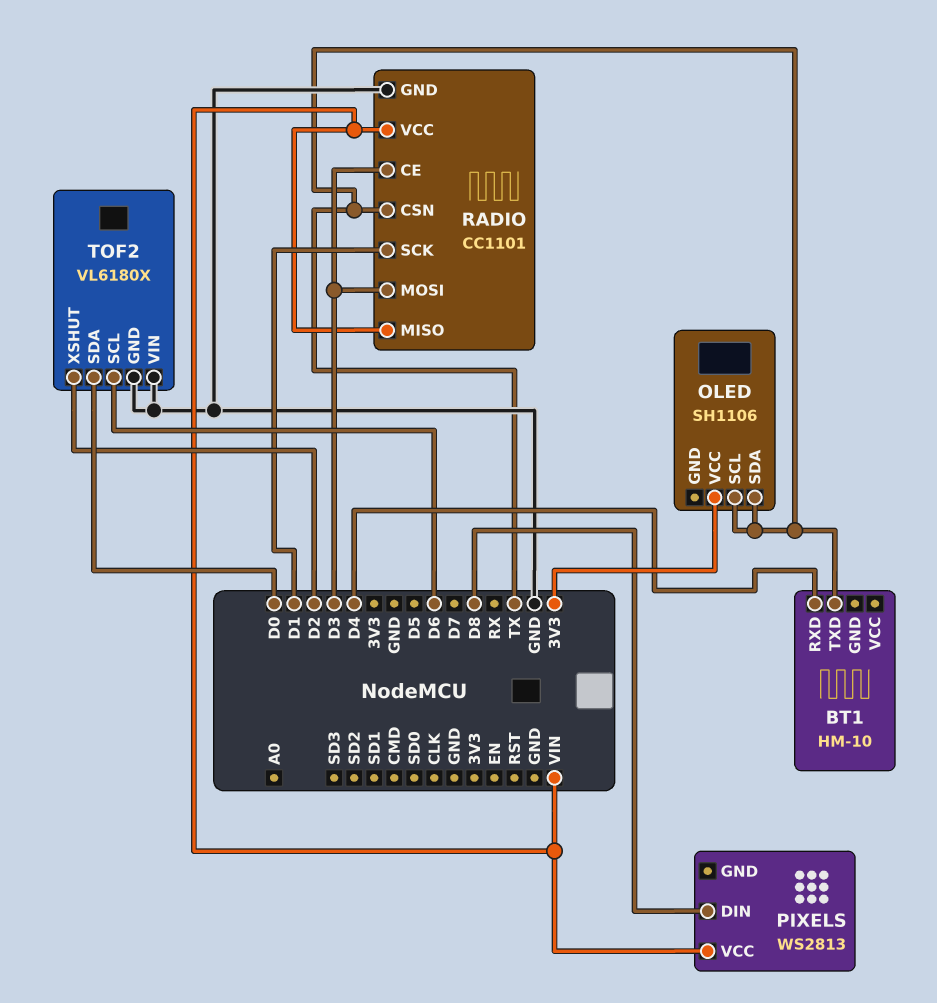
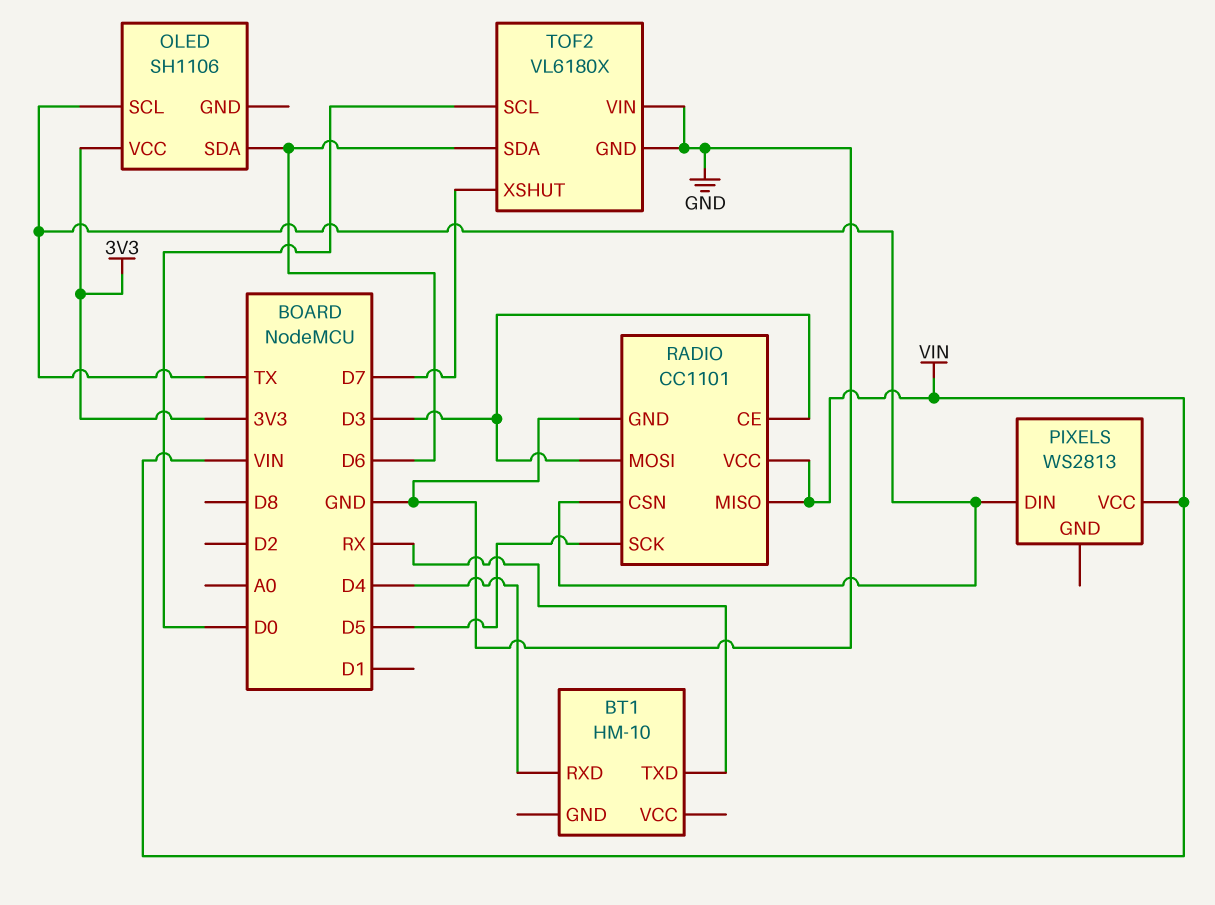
BT1 pin TXD: TX -> RX
OLED pin SDA: TX -> D6
PIXELS pin DIN: D8 -> TX
RADIO pin SCK: D1 -> D5
TOF2 pin SCL: D6 -> D0
TOF2 pin SDA: D0 -> D6
TOF2 pin XSHUT: D2 -> D7

